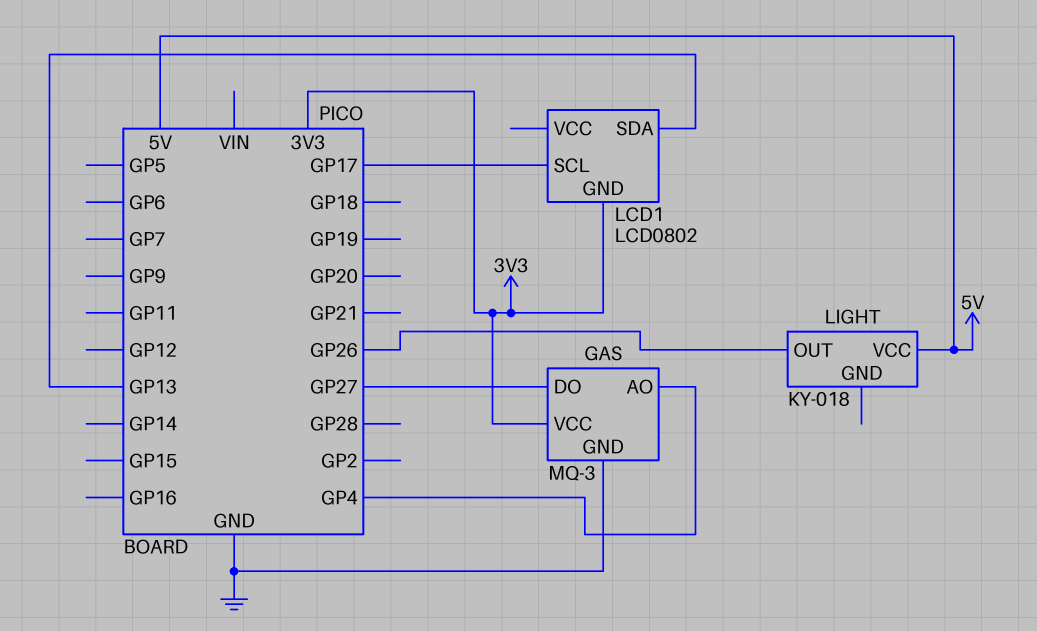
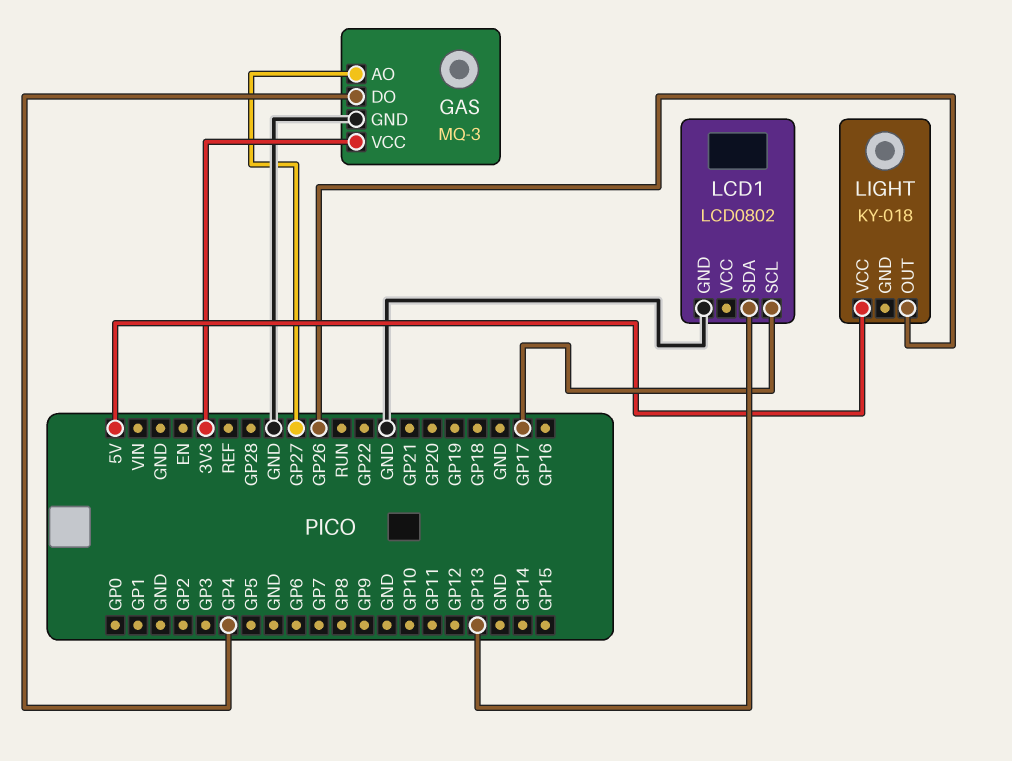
GAS pin AO: GP4 -> GP27
GAS pin DO: GP27 -> GP4
LCD1 pin GND: 3V3 -> GND

